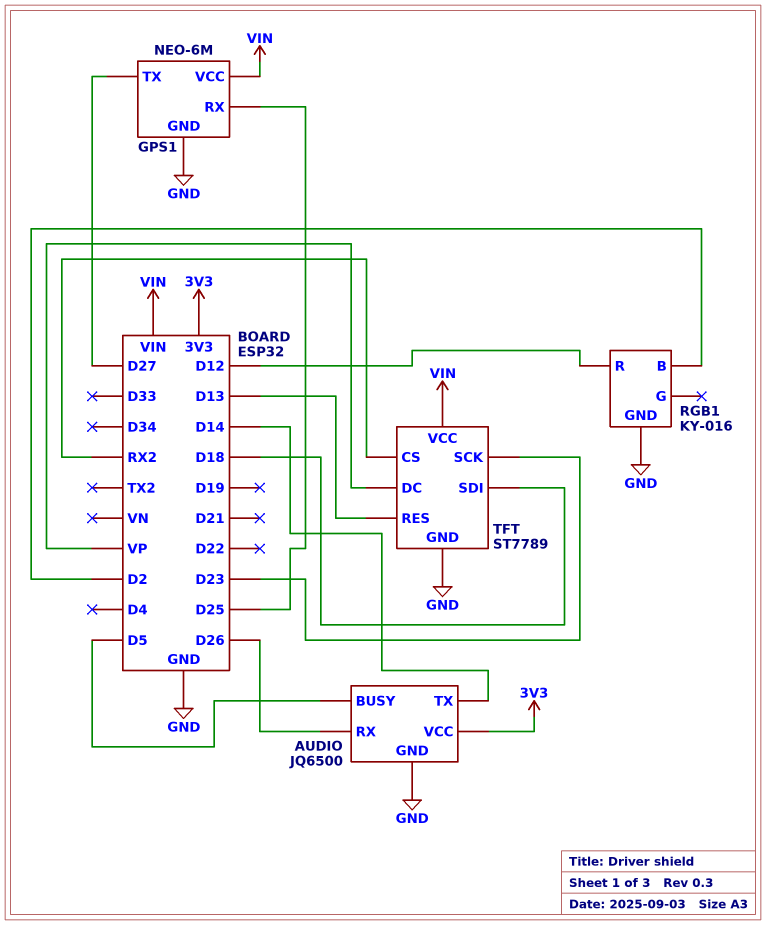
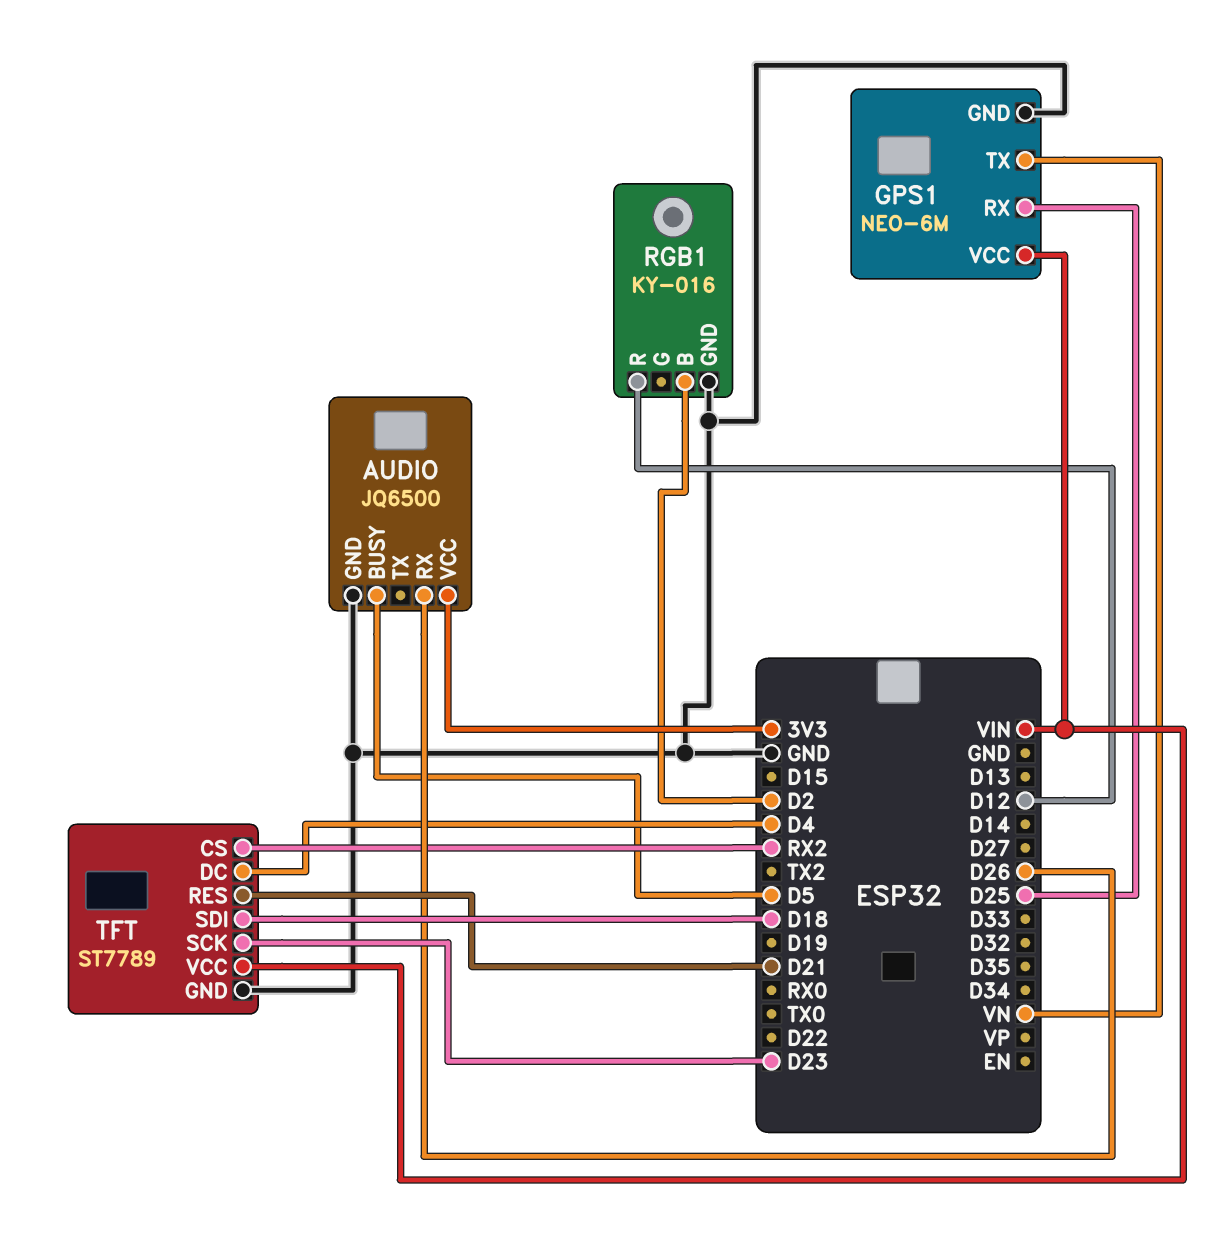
AUDIO pin TX: D14 -> none
GPS1 pin TX: D27 -> VN
TFT pin DC: VP -> D4
TFT pin RES: D13 -> D21

